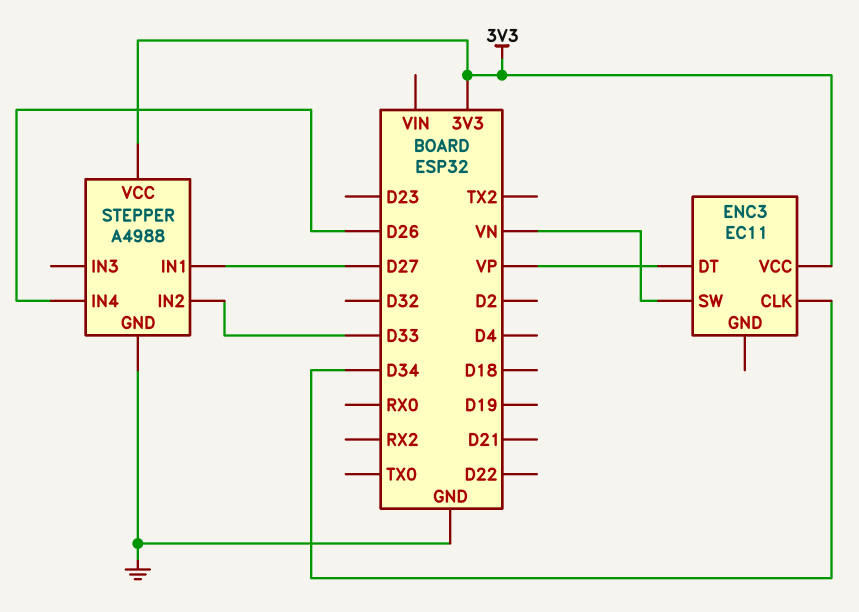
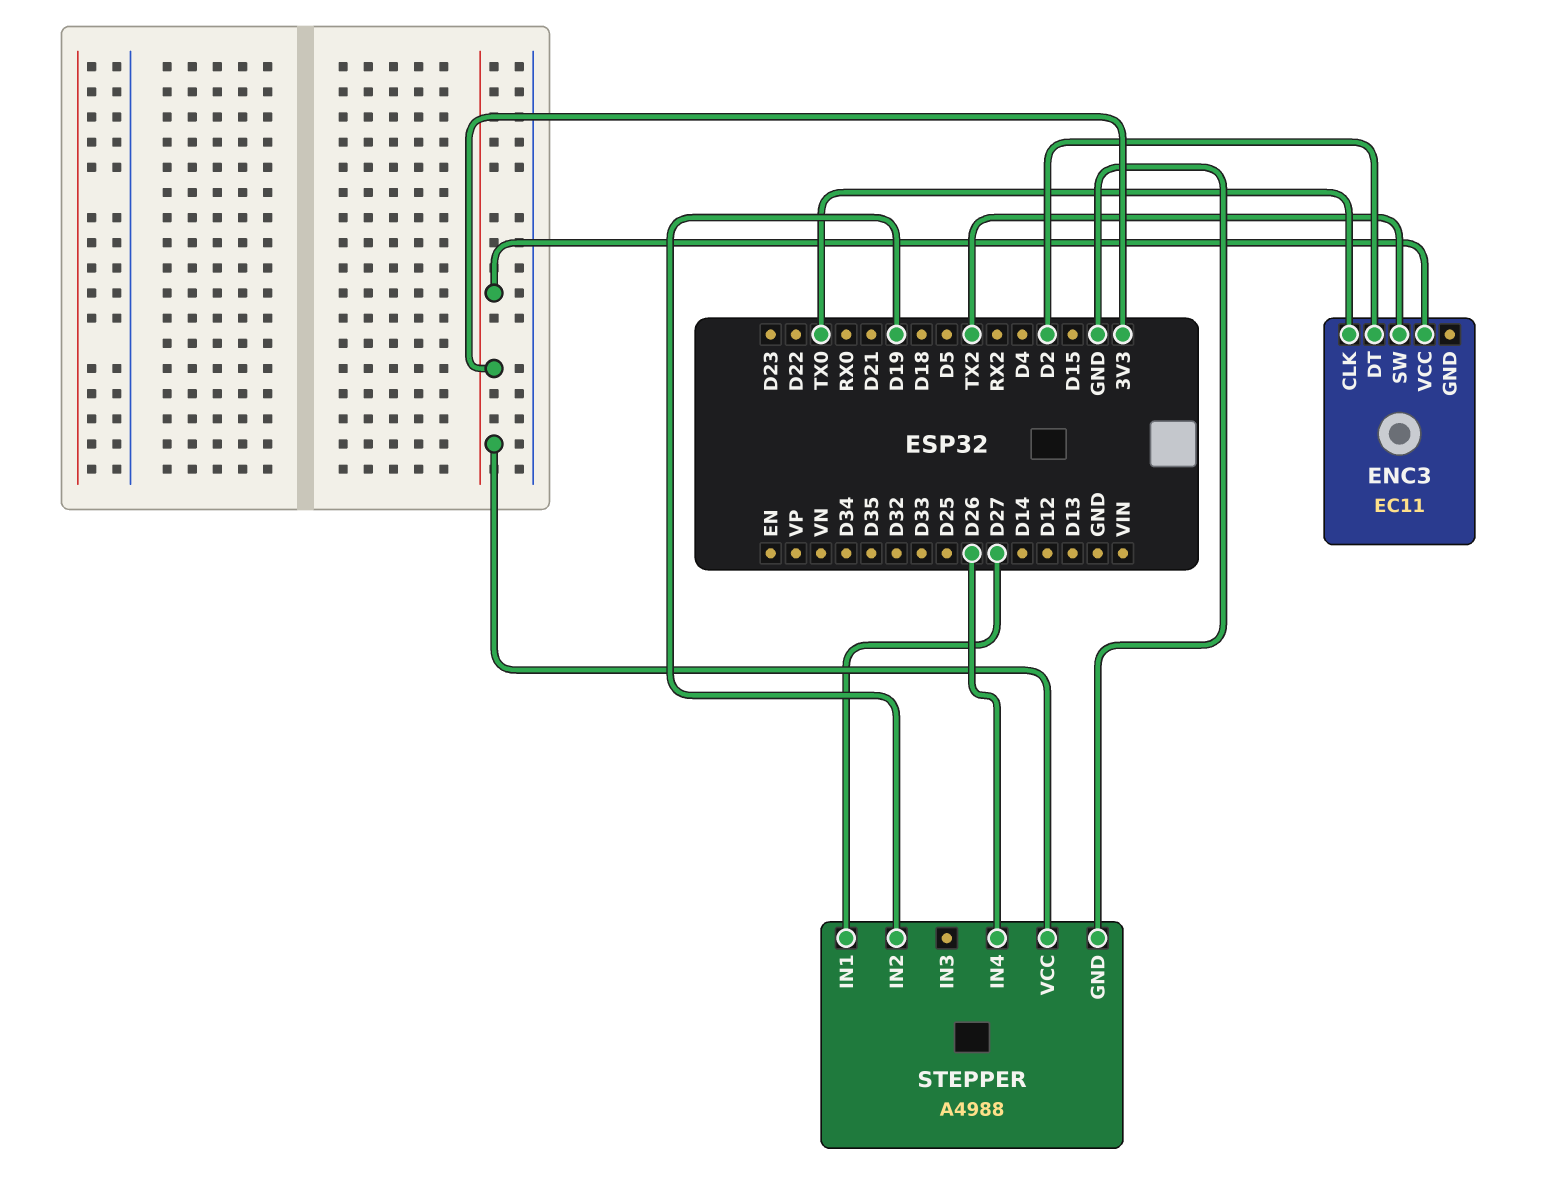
ENC3 pin CLK: D34 -> TX0
ENC3 pin DT: VP -> D2
ENC3 pin SW: VN -> TX2
STEPPER pin IN2: D33 -> D19

